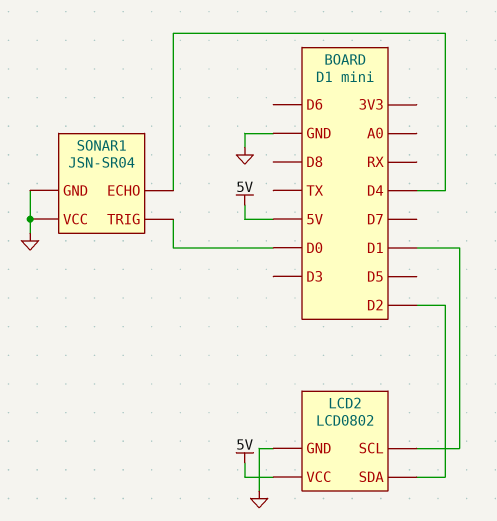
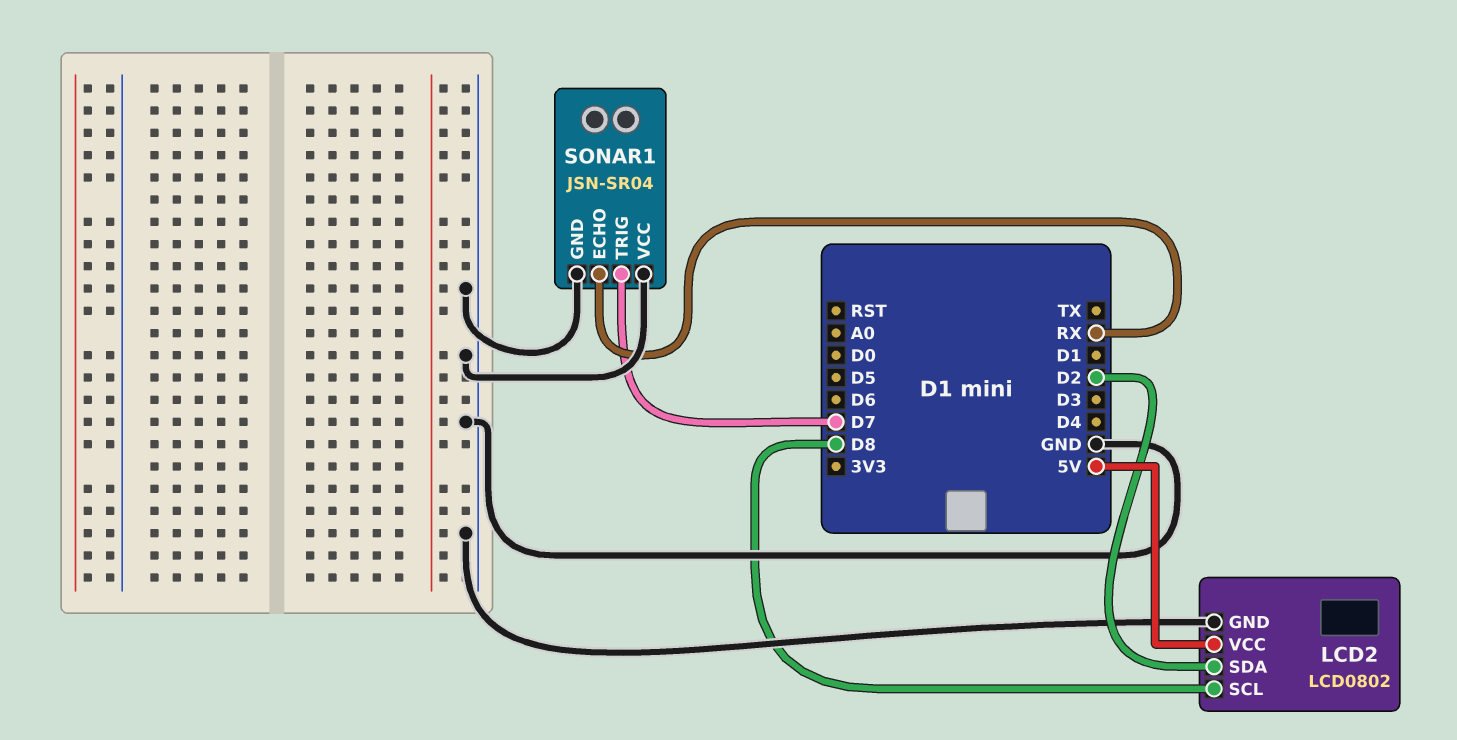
LCD2 pin SCL: D1 -> D8
SONAR1 pin ECHO: D4 -> RX
SONAR1 pin TRIG: D0 -> D7

